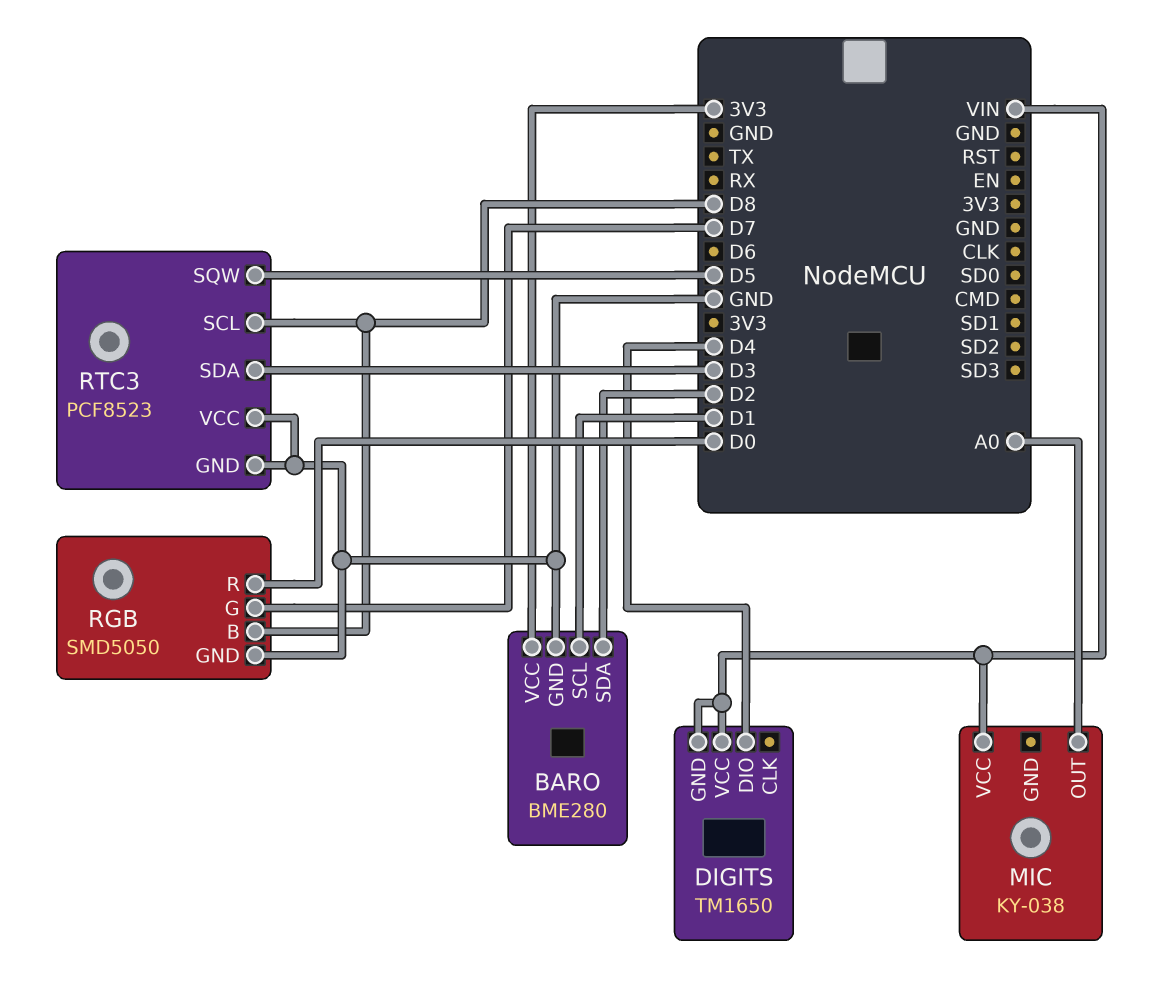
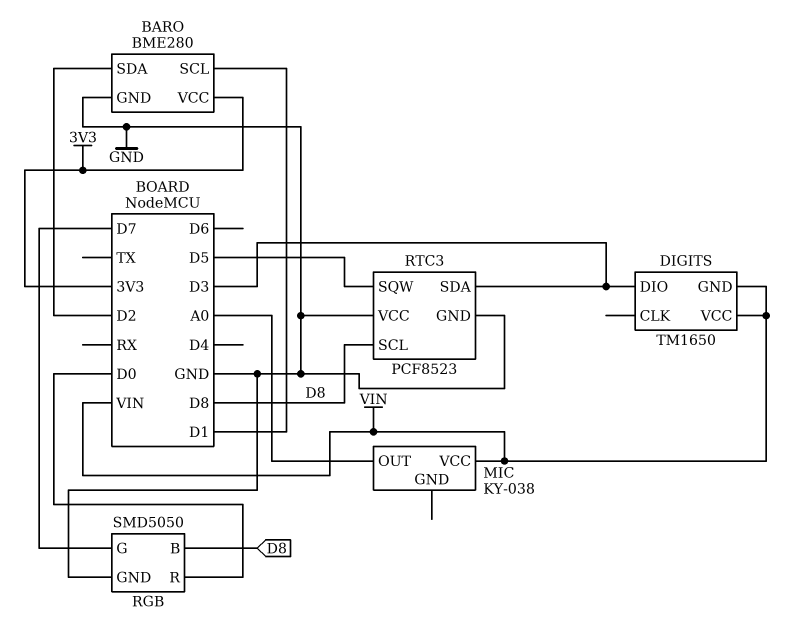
DIGITS pin DIO: D4 -> D3

